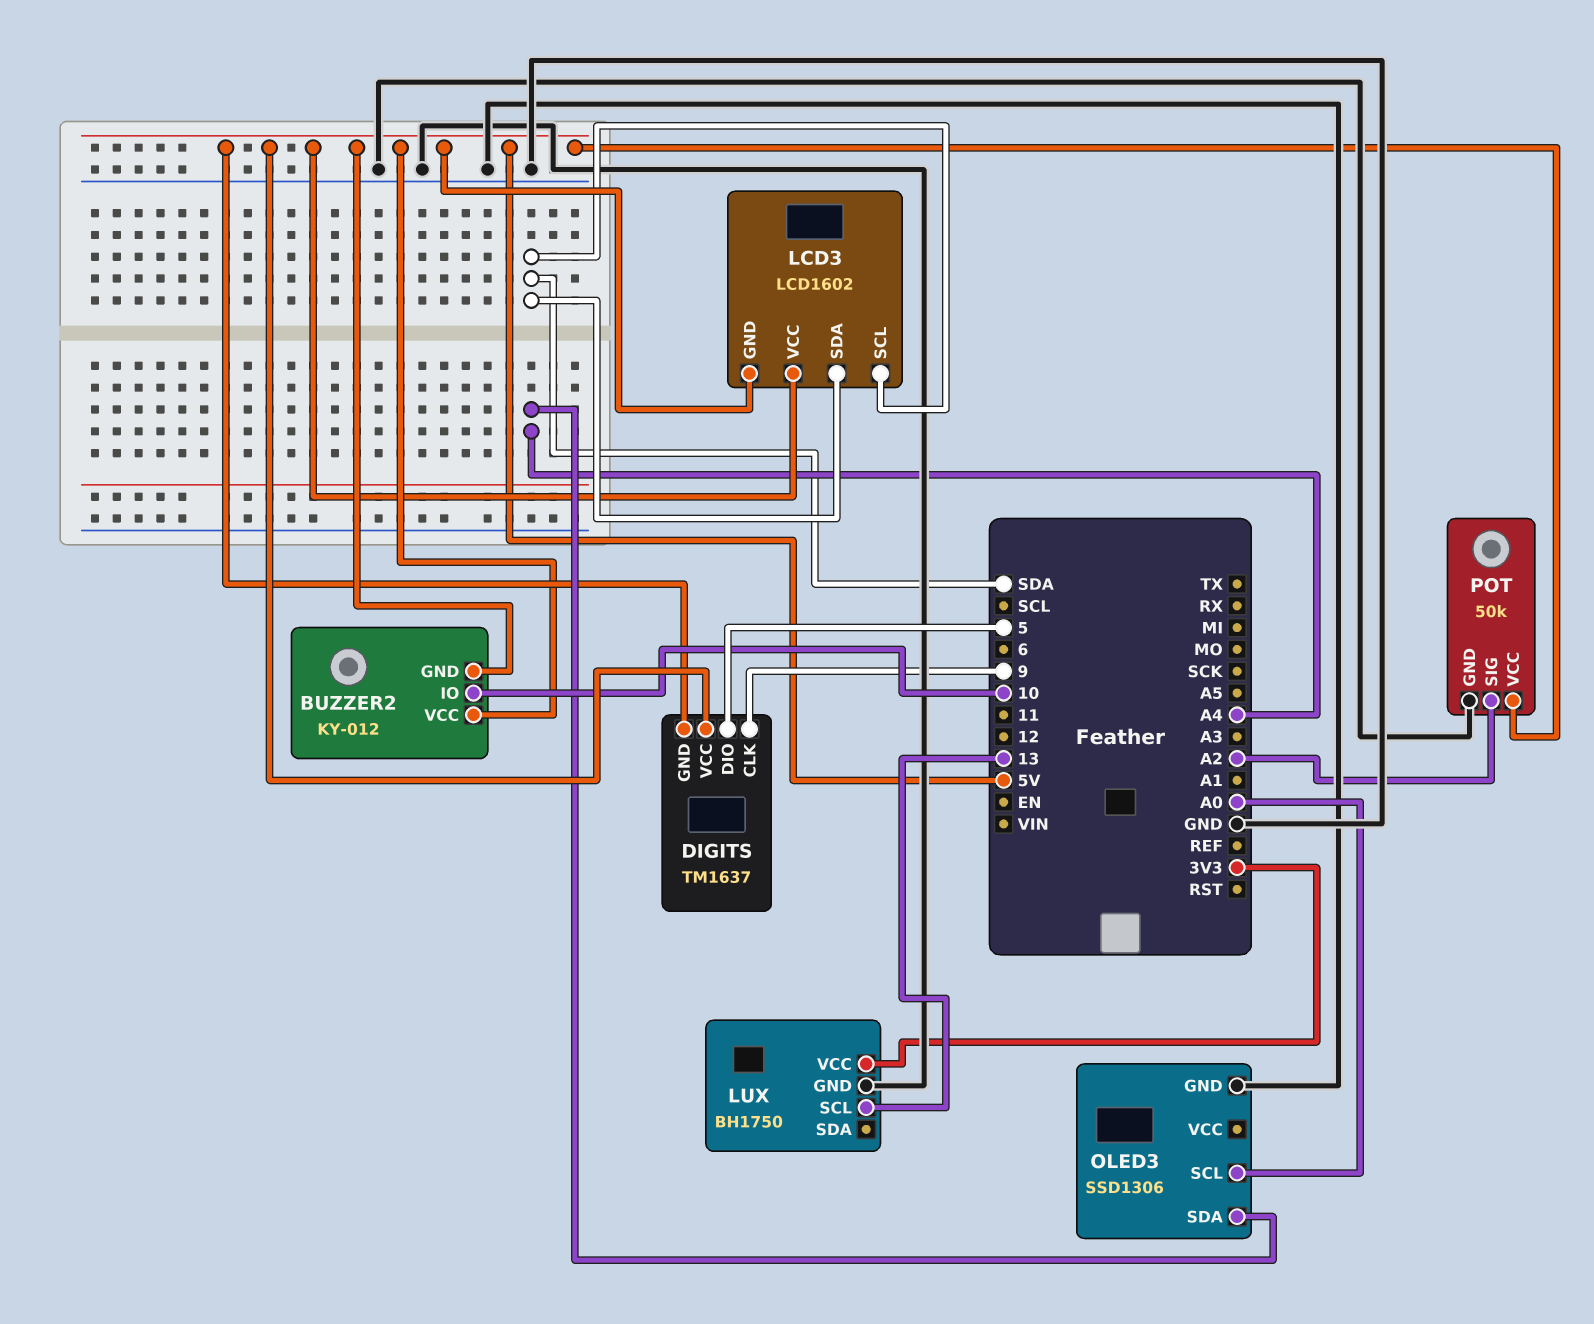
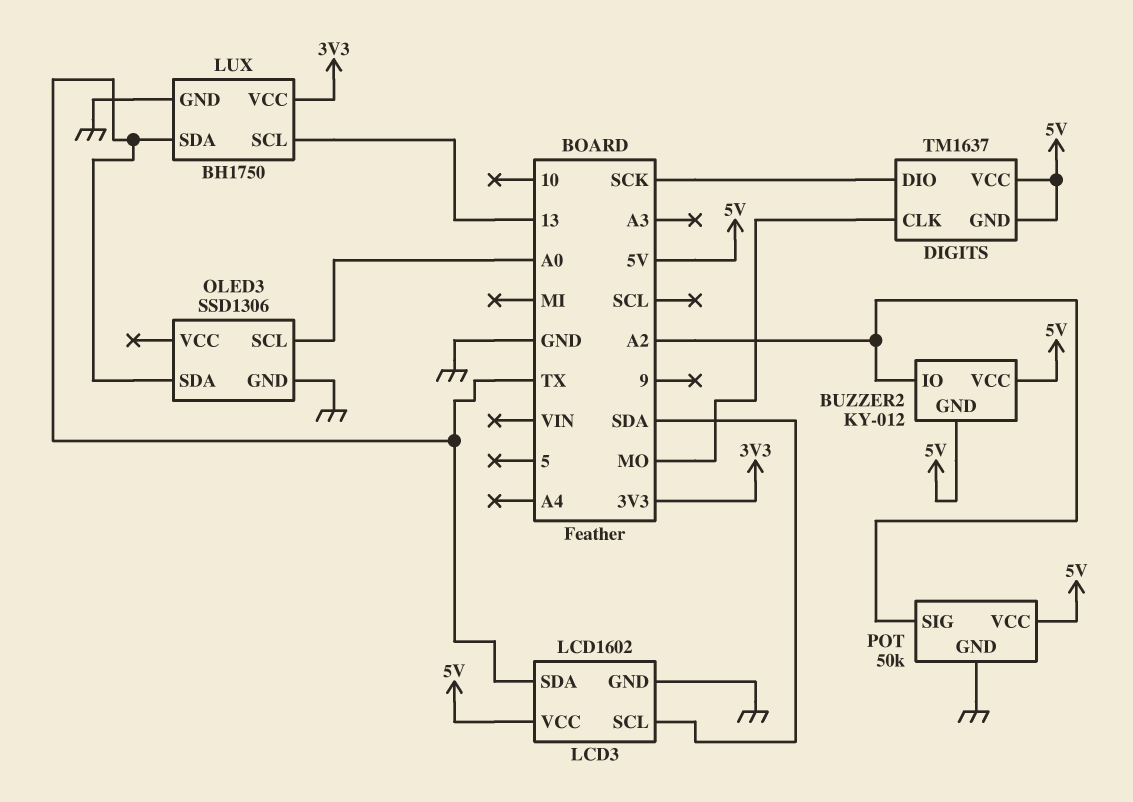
BUZZER2 pin IO: 10 -> A2
DIGITS pin CLK: 9 -> MO
DIGITS pin DIO: 5 -> SCK
LCD3 pin GND: 5V -> GND
LCD3 pin SDA: SDA -> TX
LUX pin SDA: none -> TX
OLED3 pin SDA: A4 -> TX

